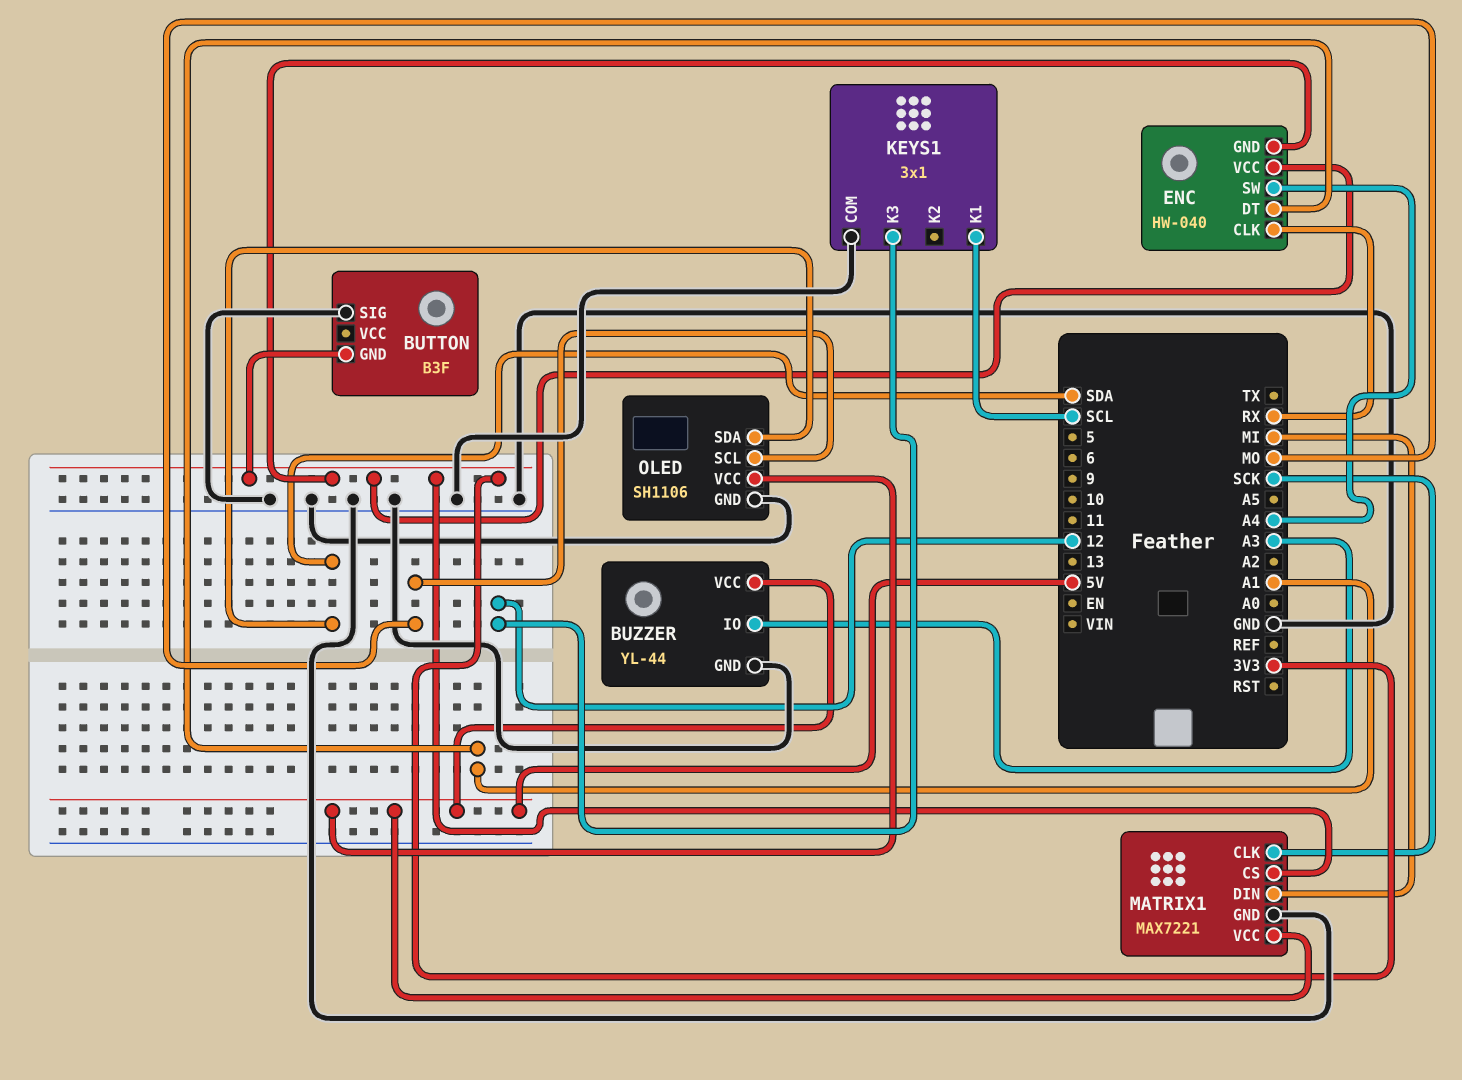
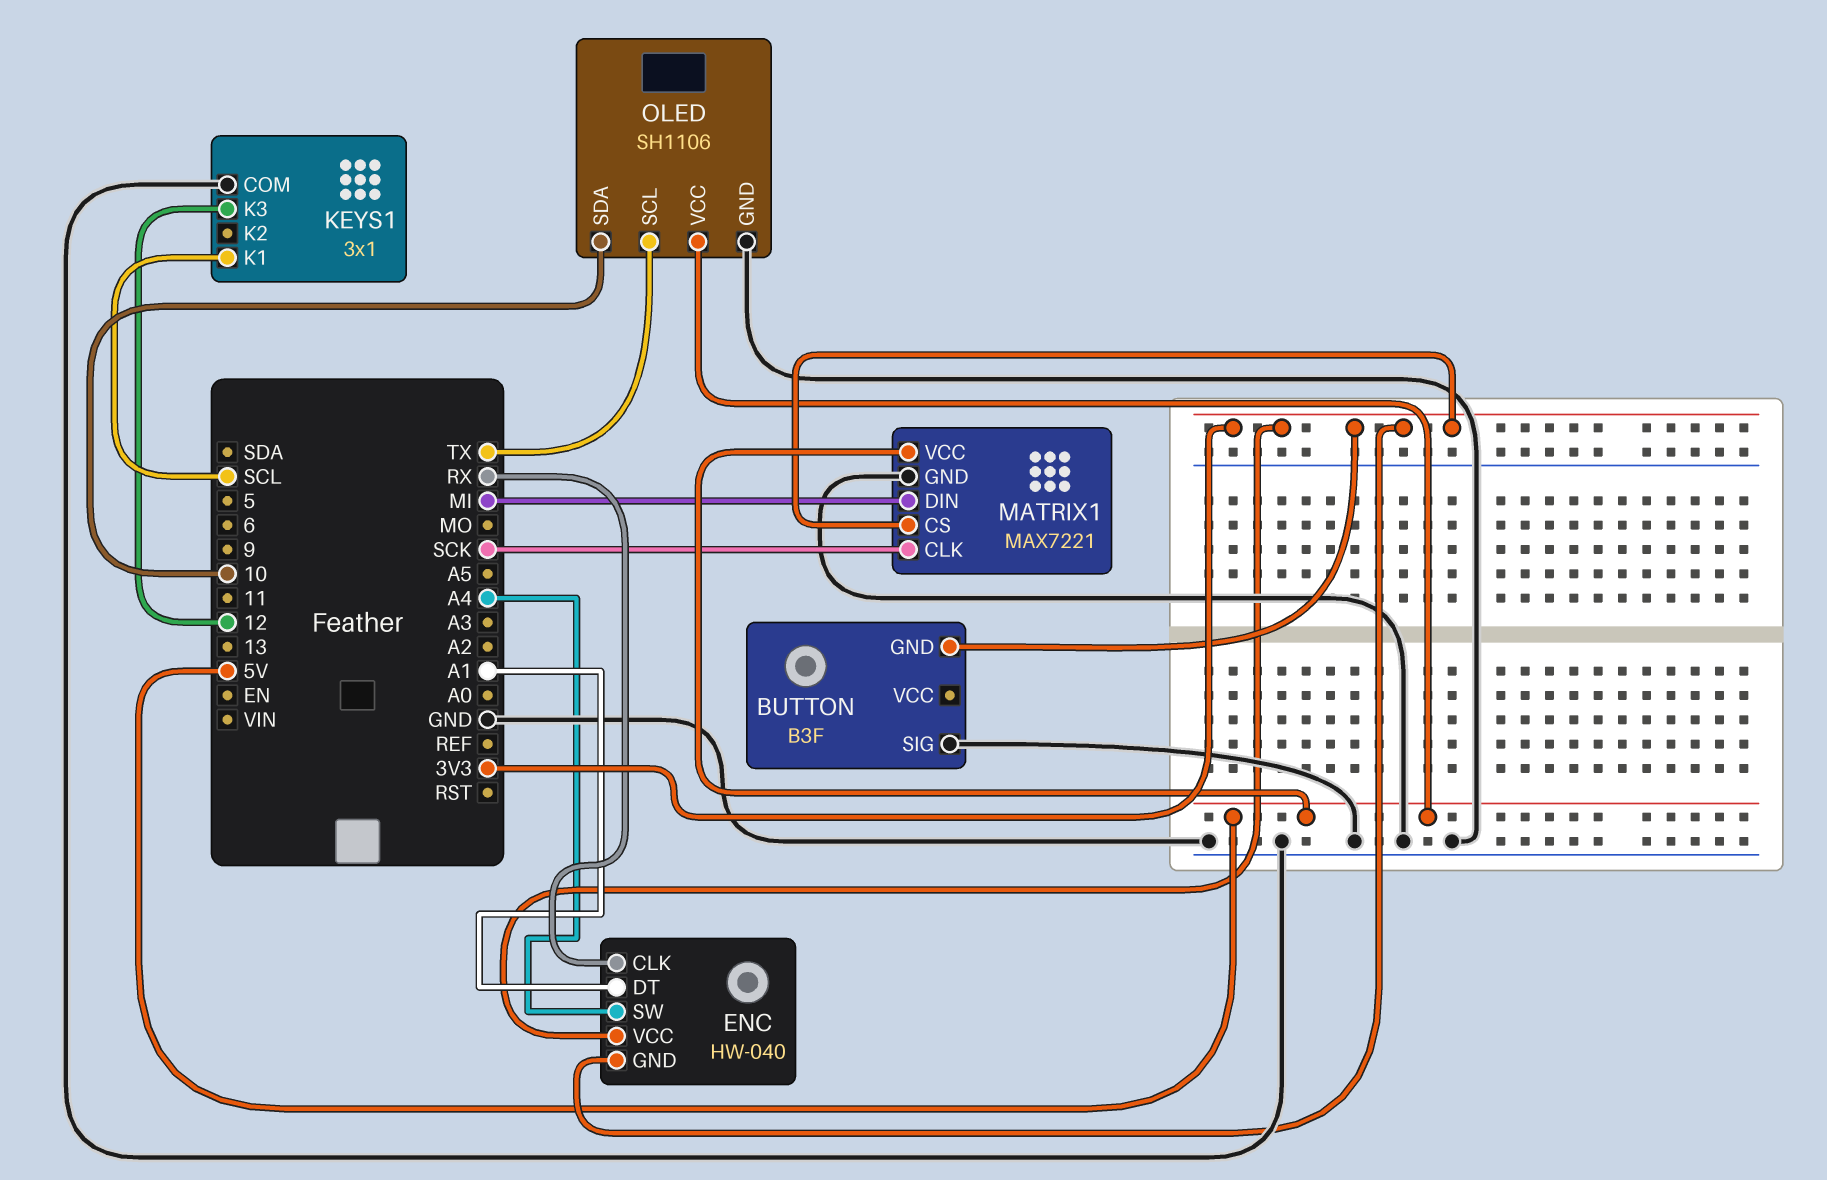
BUZZER: YL-44 -> none
BUZZER pin GND: GND -> none
BUZZER pin IO: A3 -> none
BUZZER pin VCC: 5V -> none
OLED pin SCL: MO -> TX
OLED pin SDA: SDA -> 10

